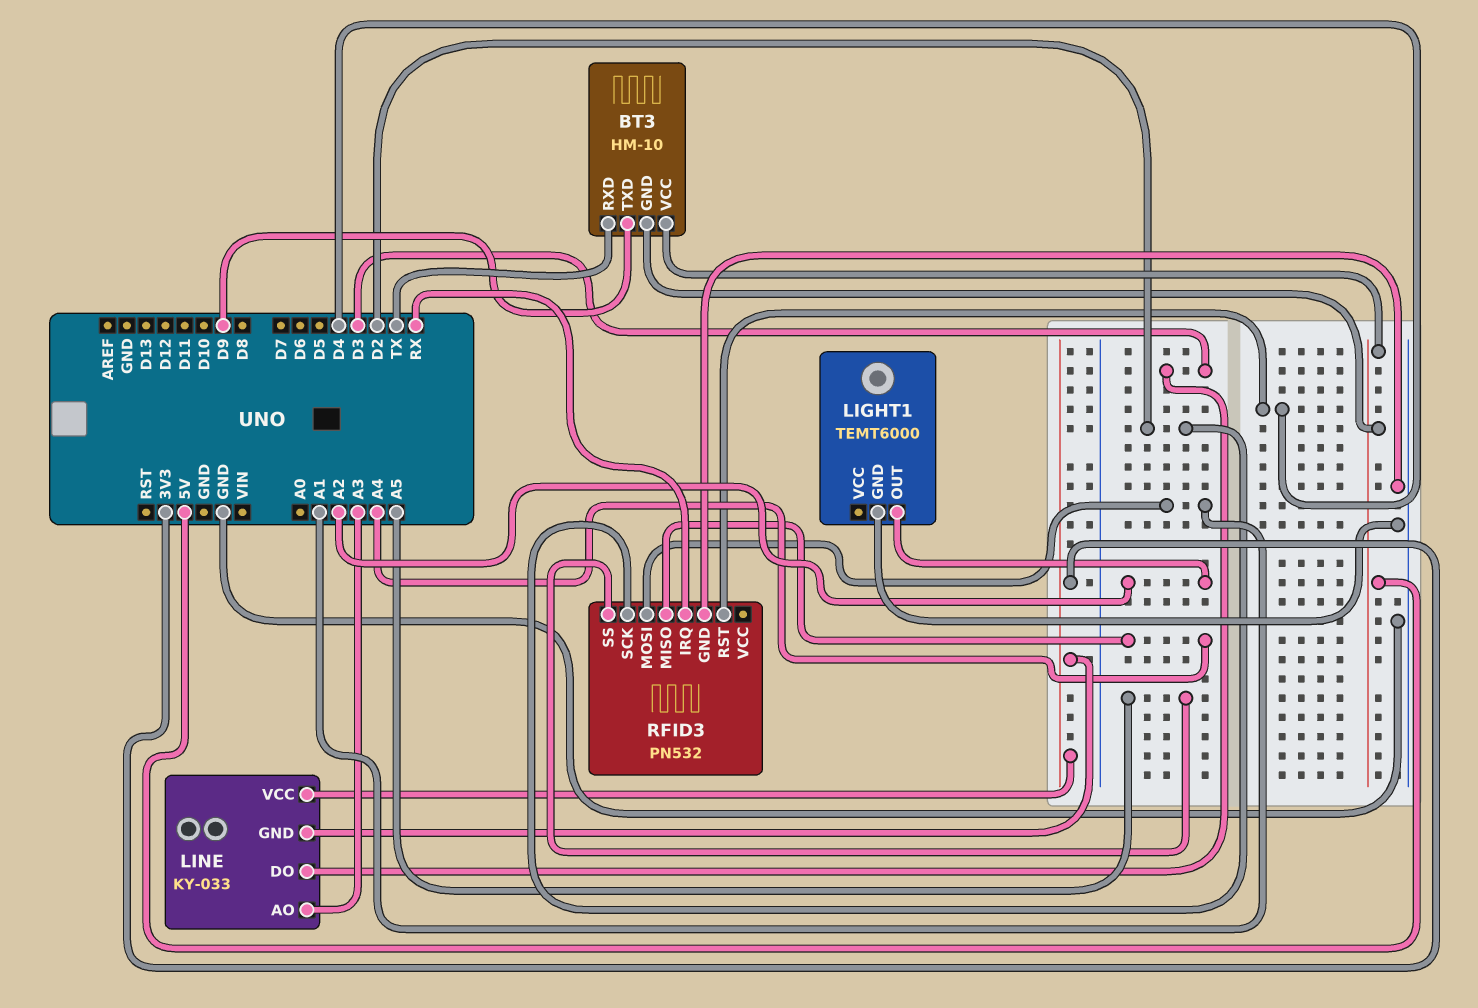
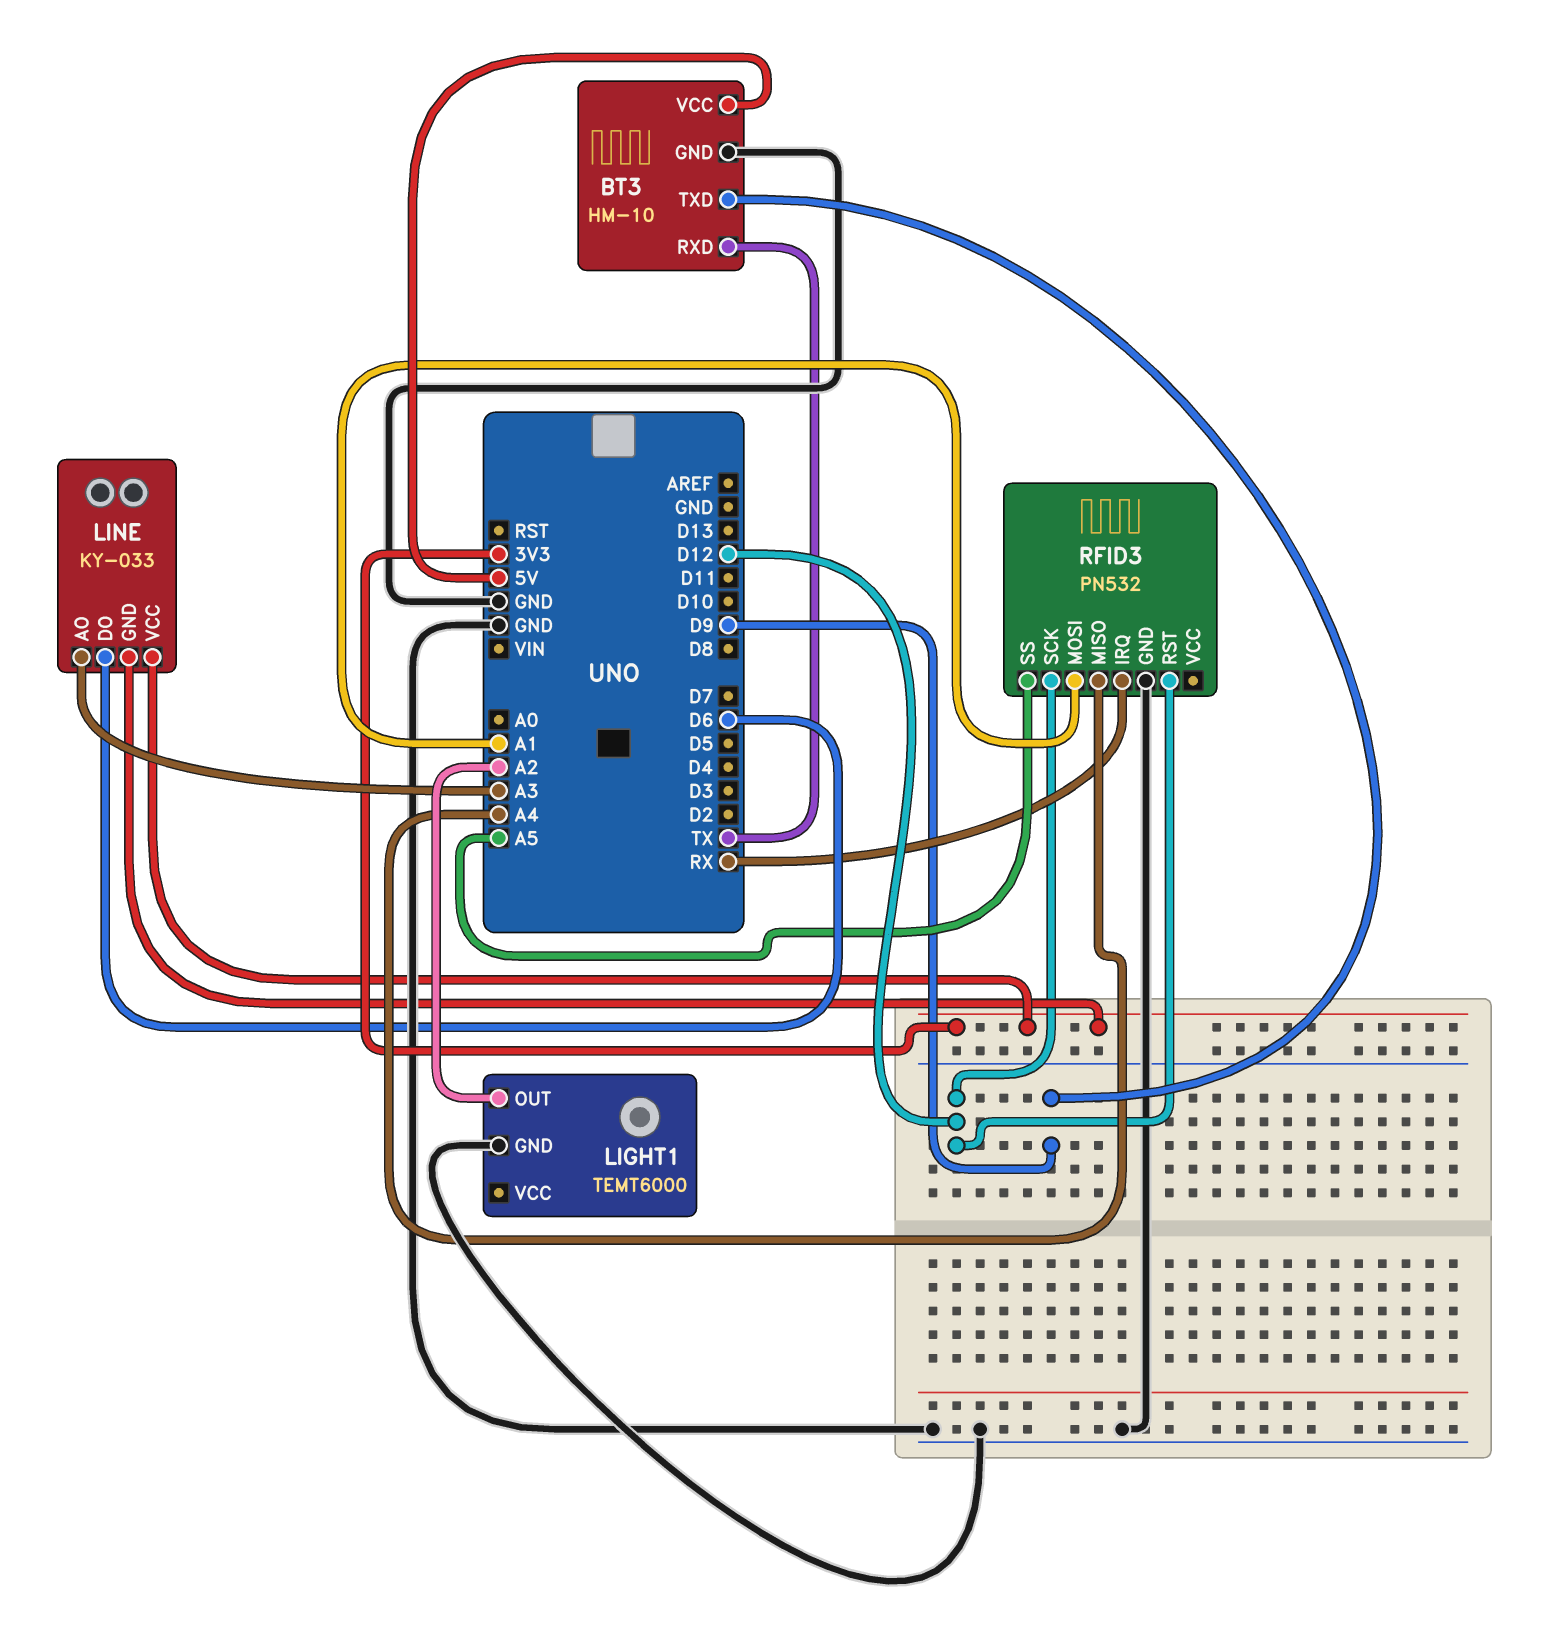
BT3 pin GND: 5V -> GND
LINE pin DO: D3 -> D6
RFID3 pin RST: D4 -> D12
RFID3 pin SCK: D2 -> D12

